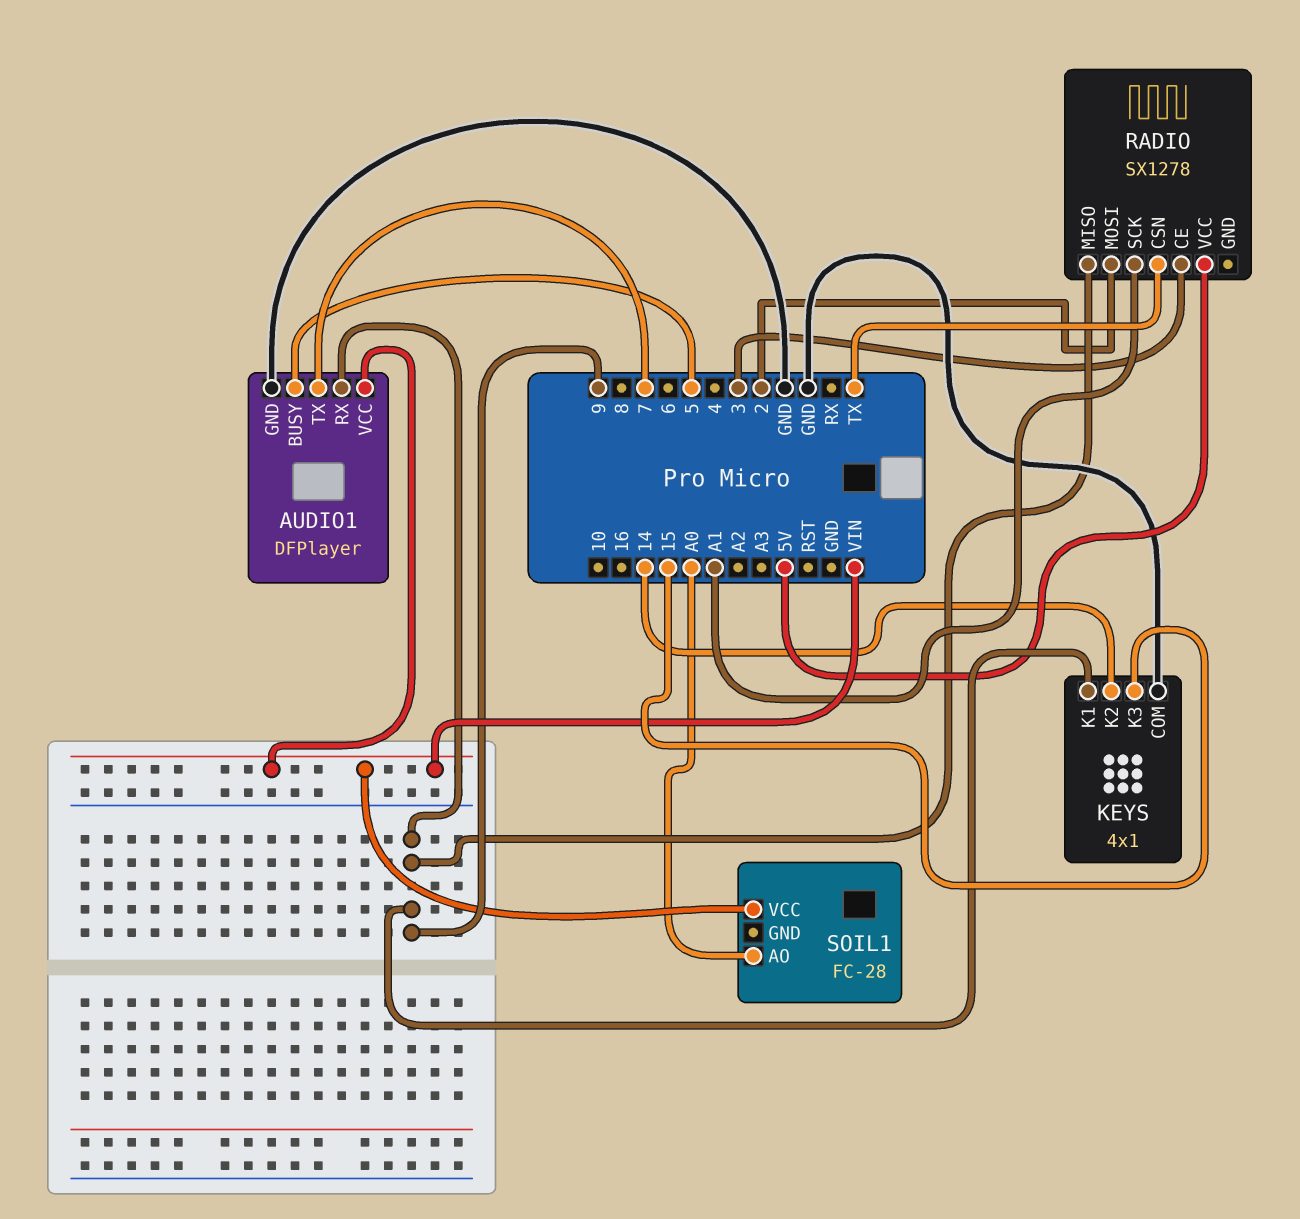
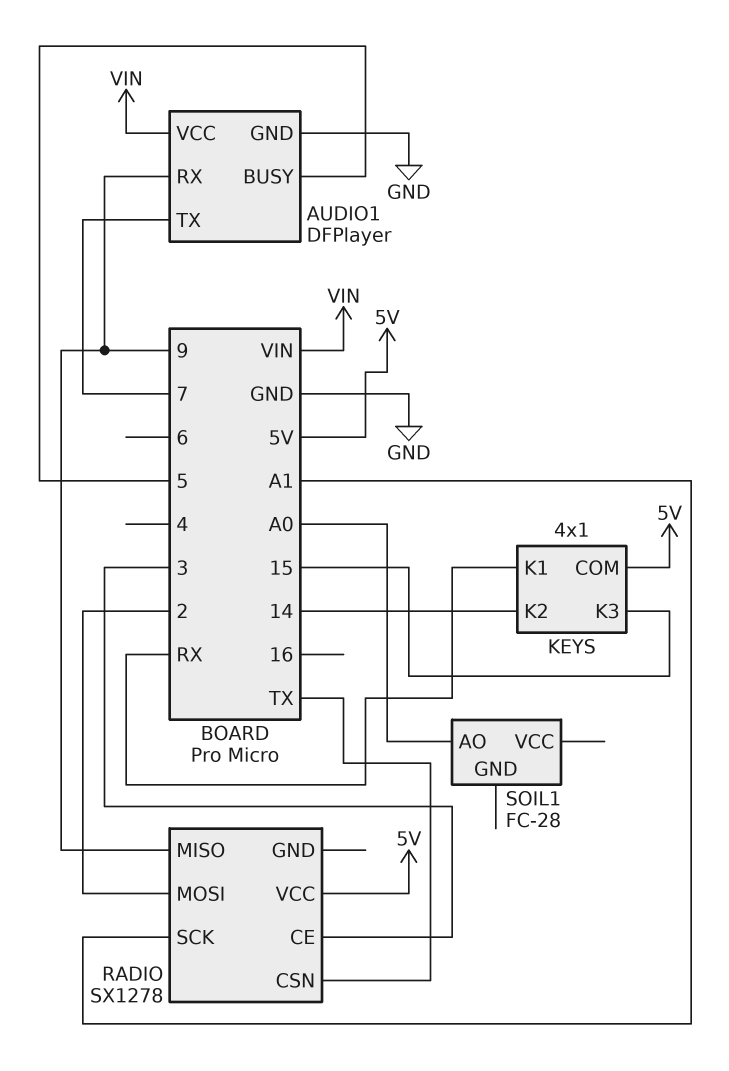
KEYS pin COM: GND -> 5V
KEYS pin K1: 9 -> RX
SOIL1 pin VCC: VIN -> none

